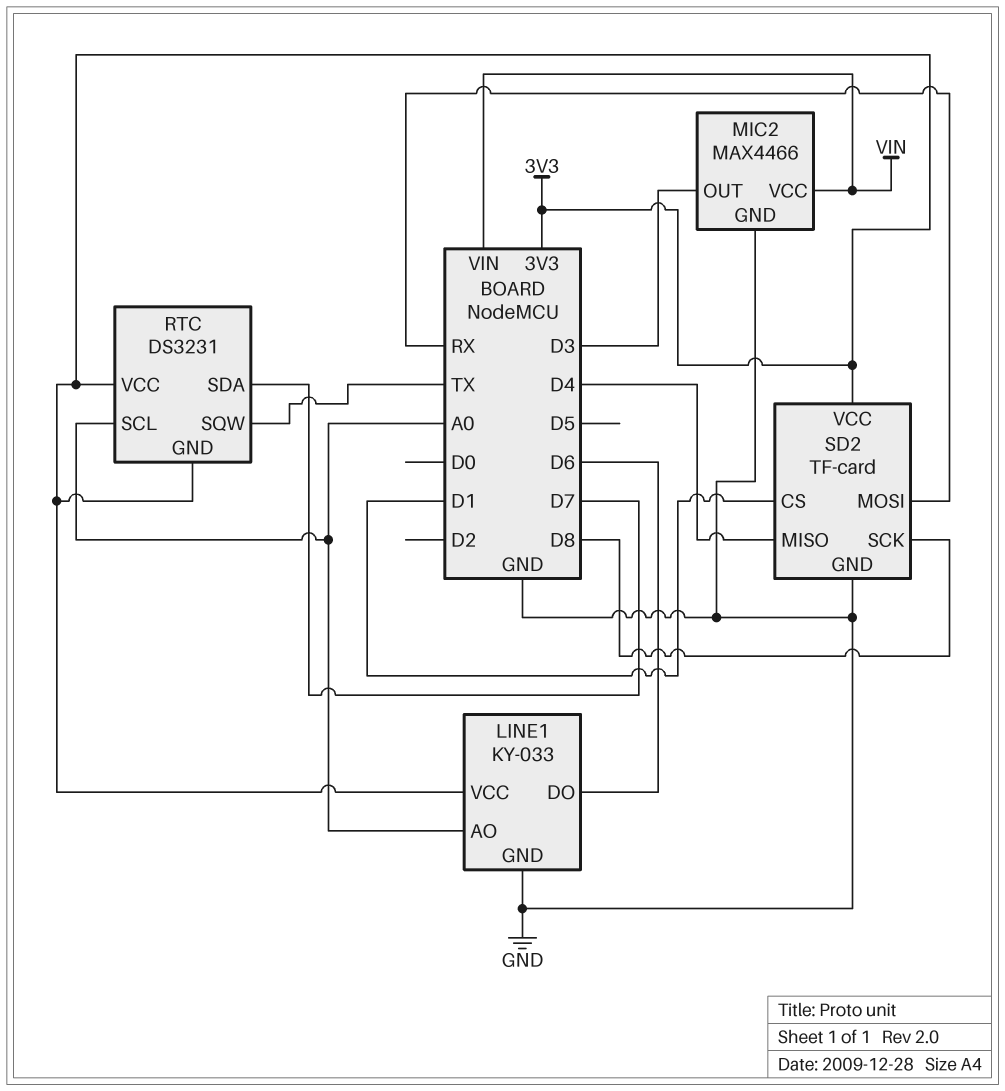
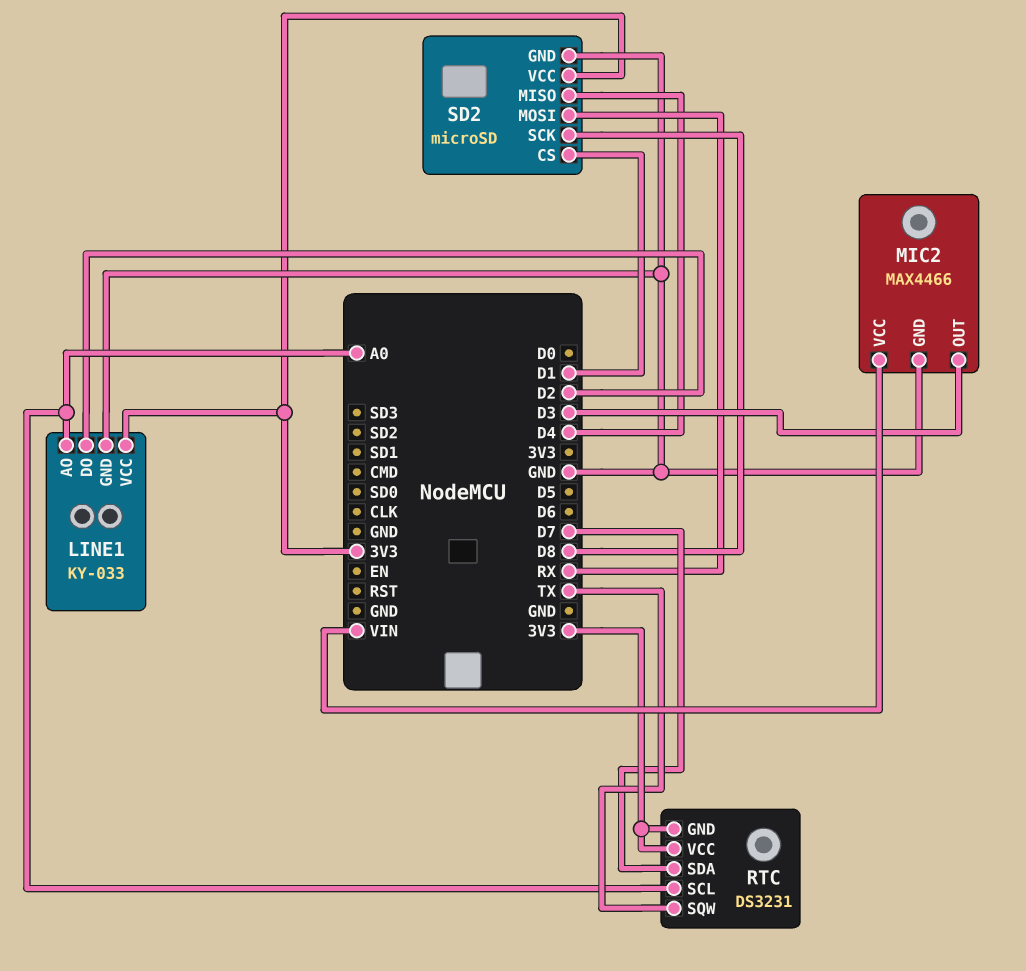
LINE1 pin DO: D6 -> D2
SD2: TF-card -> microSD

